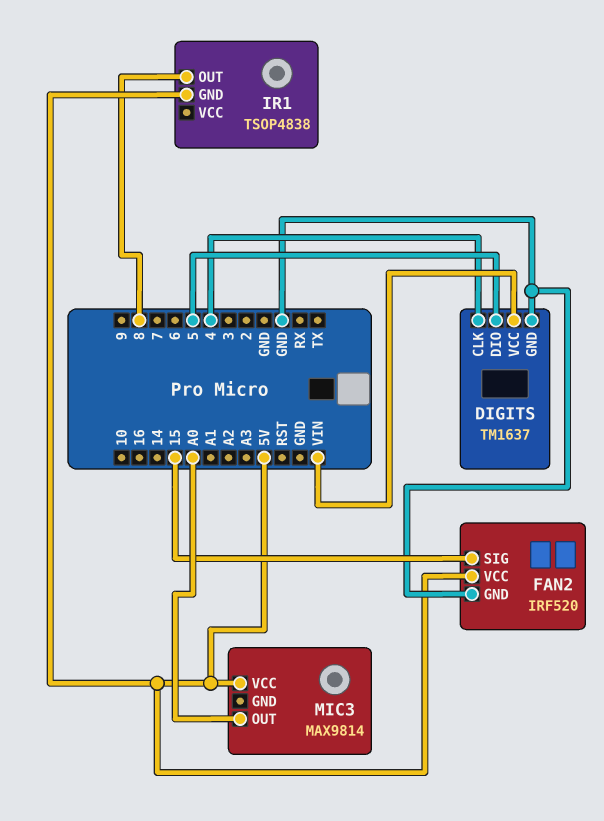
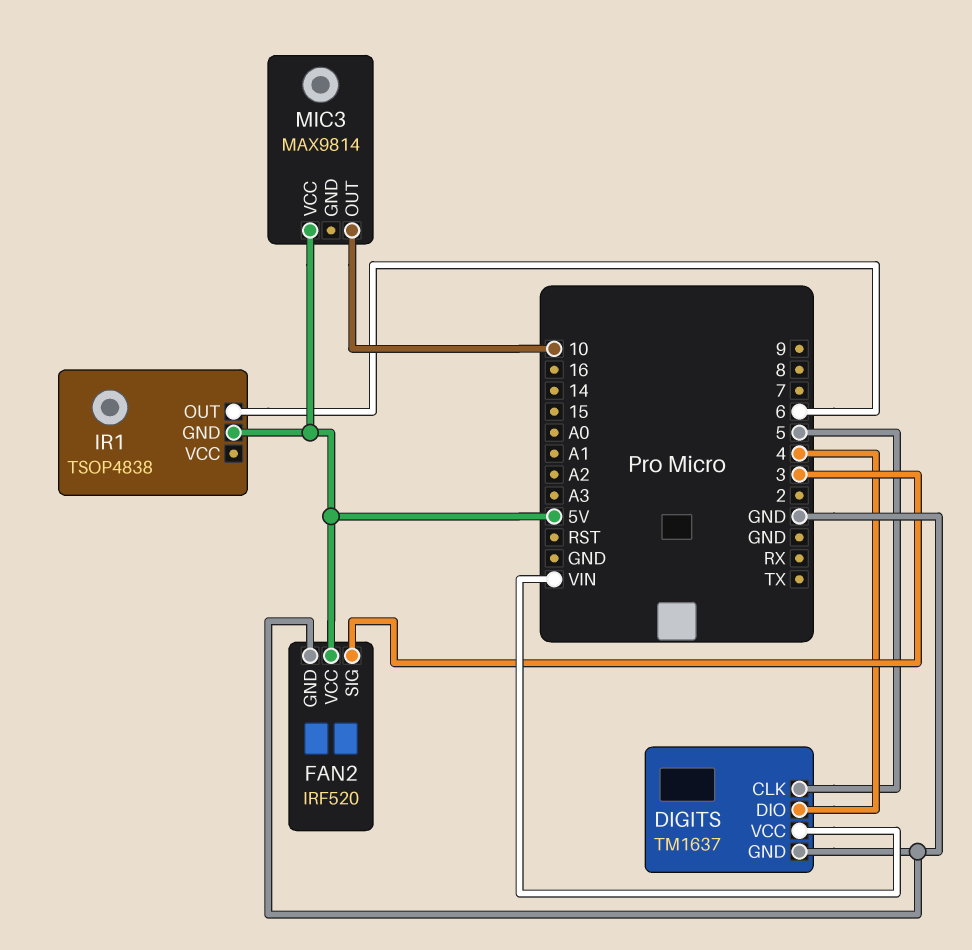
DIGITS pin CLK: 4 -> 5
DIGITS pin DIO: 5 -> 4
FAN2 pin SIG: 15 -> 3
IR1 pin OUT: 8 -> 6
MIC3 pin OUT: A0 -> 10

